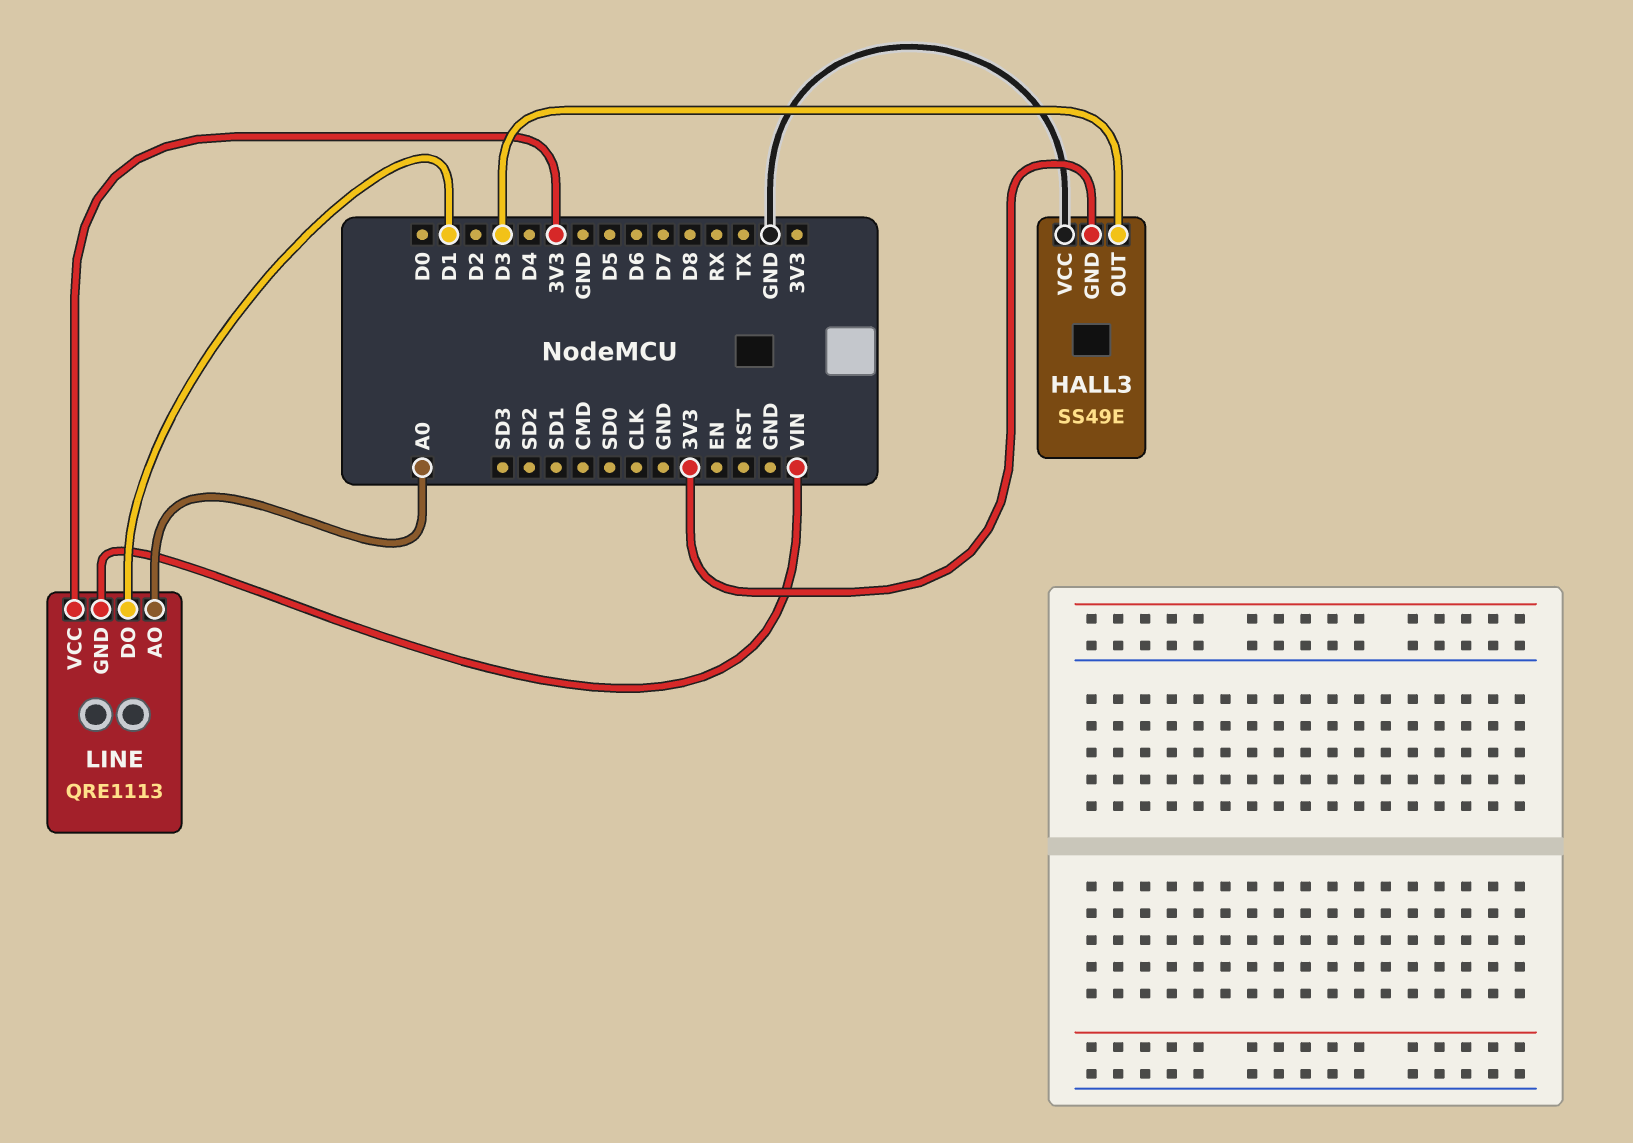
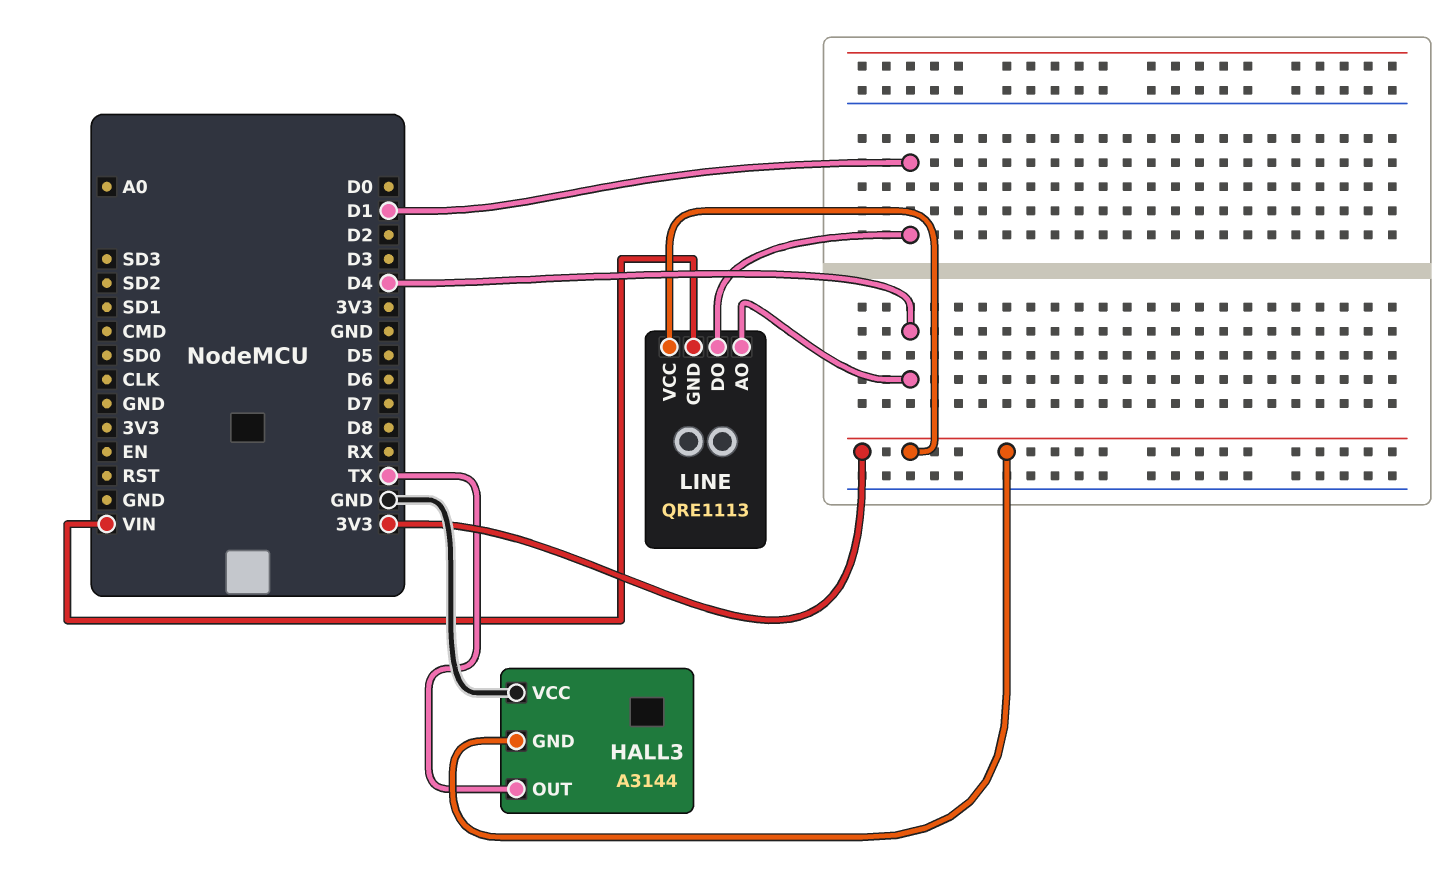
HALL3: SS49E -> A3144
HALL3 pin OUT: D3 -> TX
LINE pin AO: A0 -> D4

